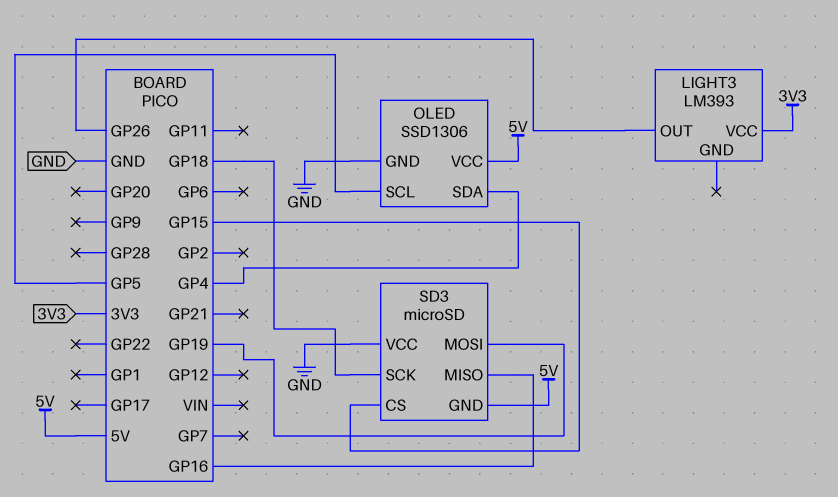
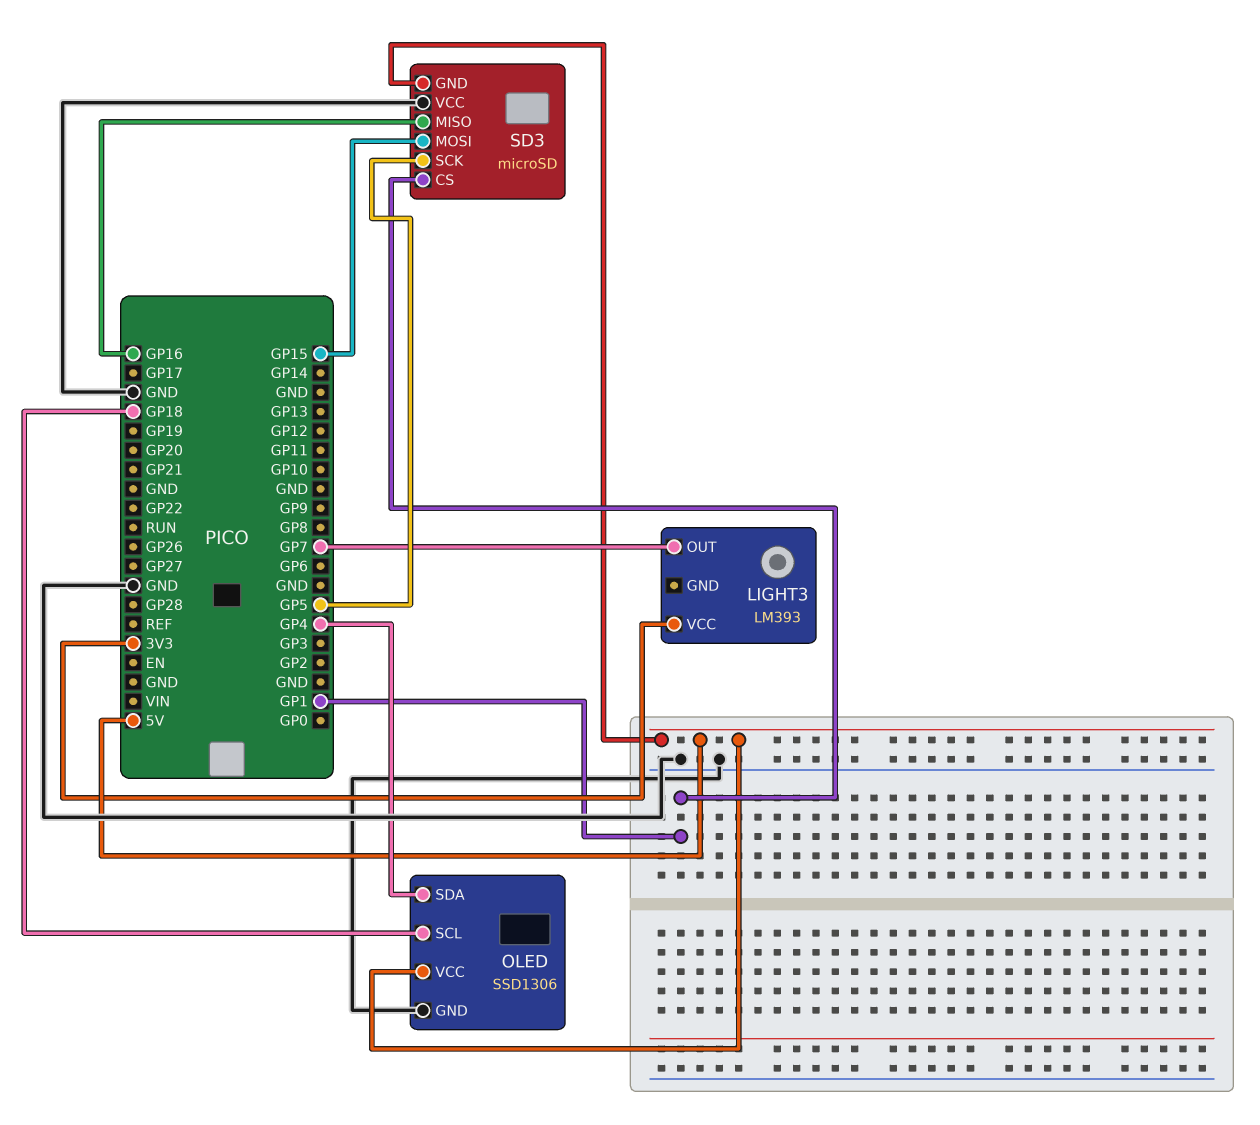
LIGHT3 pin OUT: GP26 -> GP7
OLED pin SCL: GP5 -> GP18
SD3 pin CS: GP15 -> GP1
SD3 pin MOSI: GP19 -> GP15
SD3 pin SCK: GP18 -> GP5

